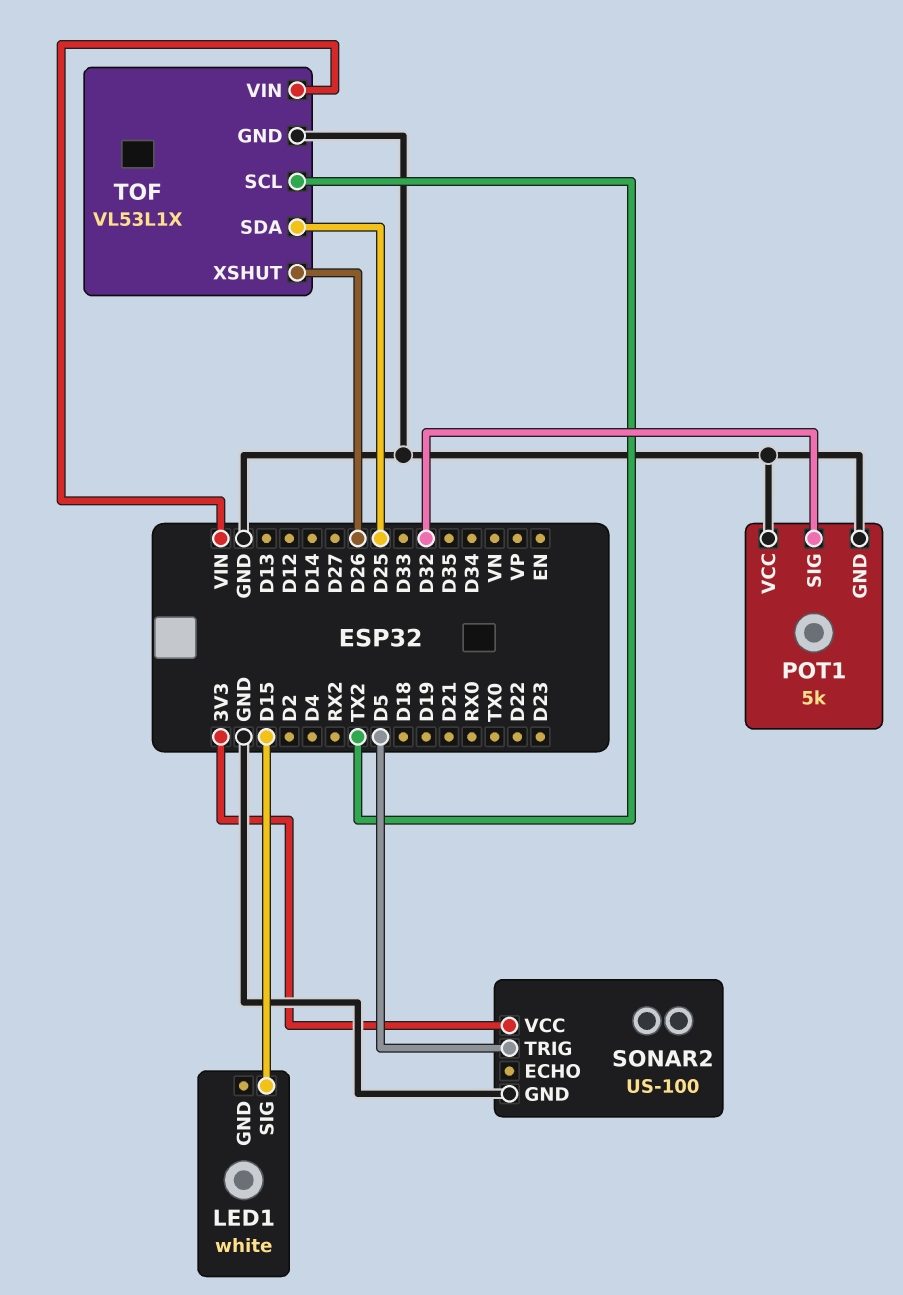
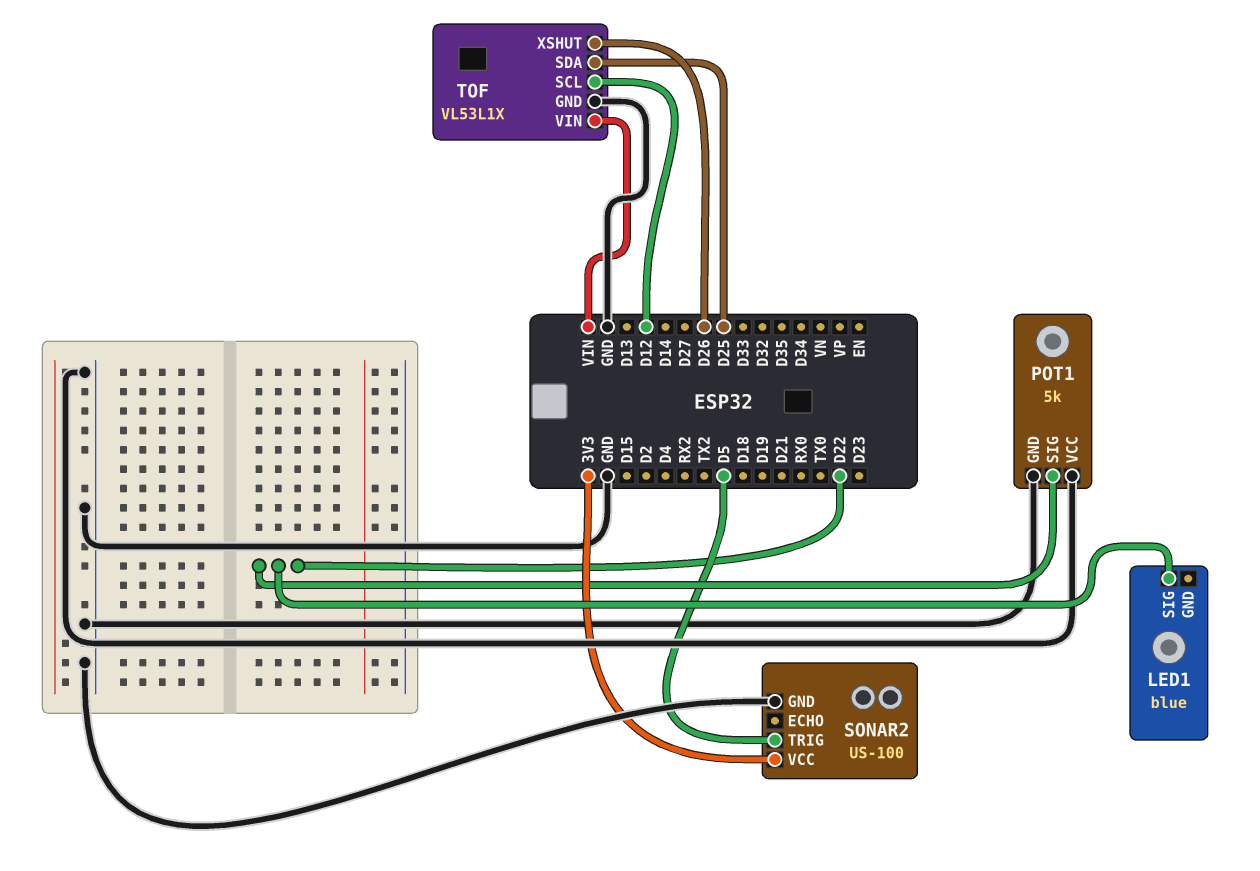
LED1: white -> blue
LED1 pin SIG: D15 -> D22
POT1 pin SIG: D32 -> D22
TOF pin SCL: TX2 -> D12

